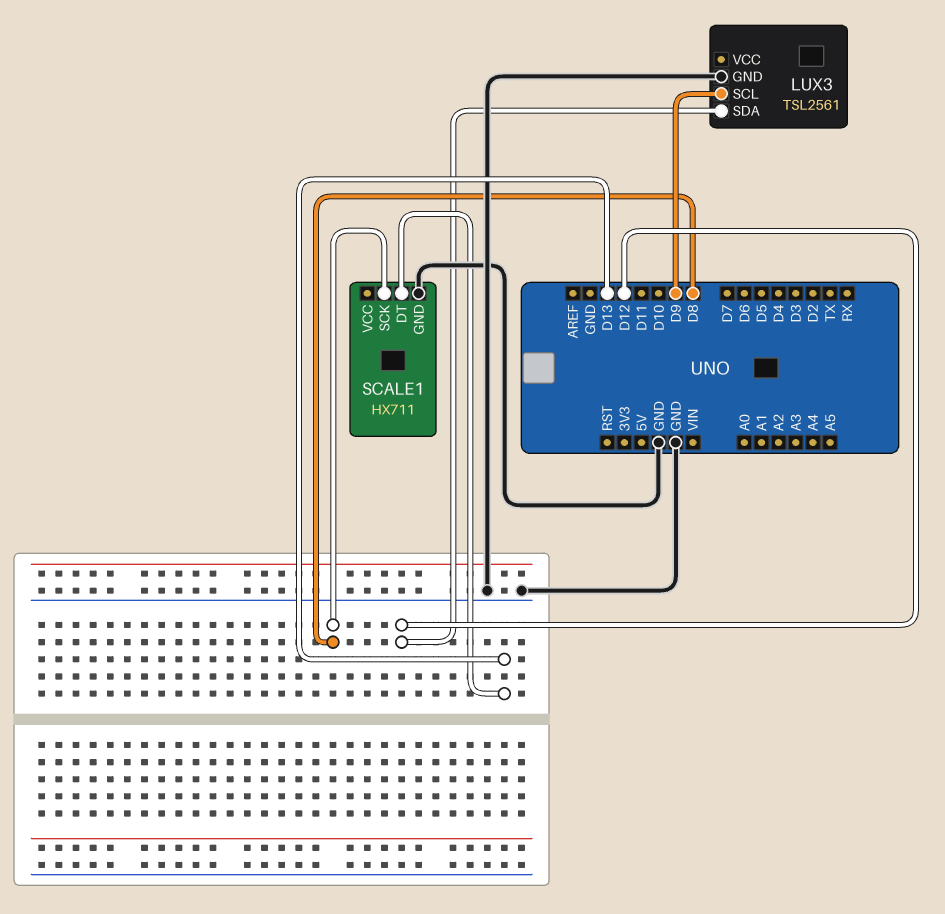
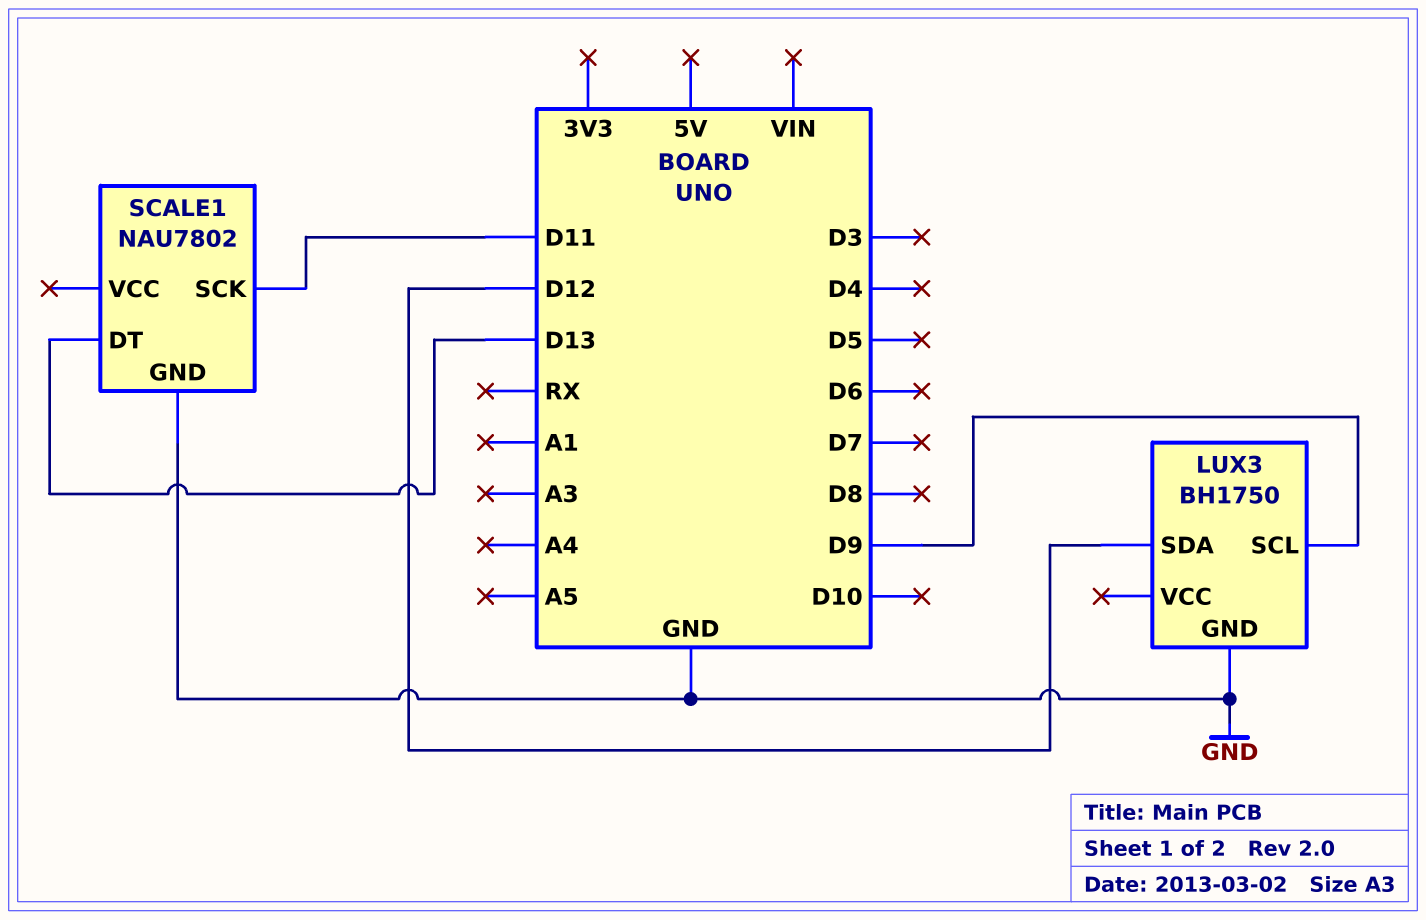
LUX3: TSL2561 -> BH1750
SCALE1: HX711 -> NAU7802
SCALE1 pin SCK: D8 -> D11

